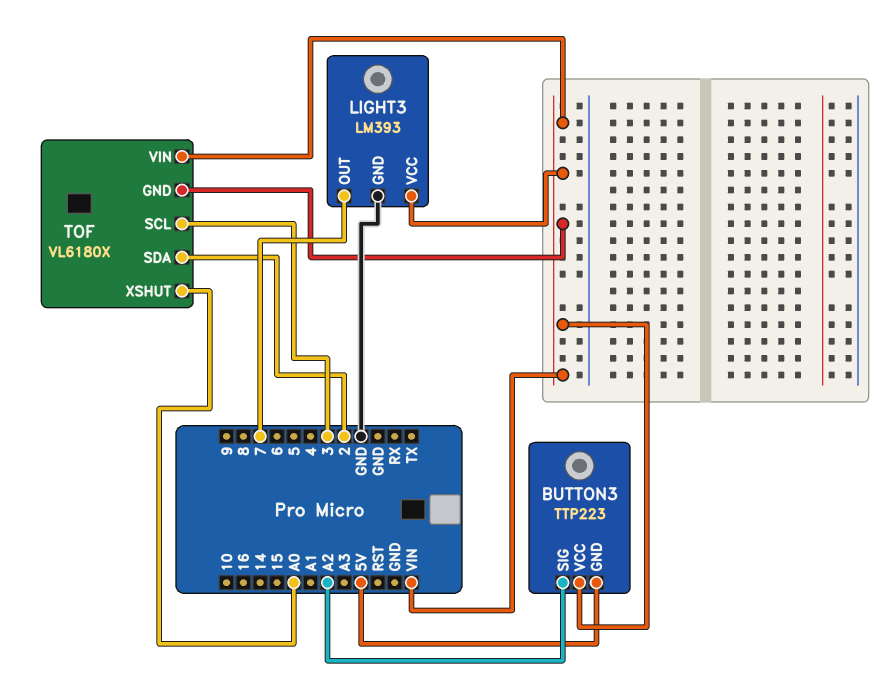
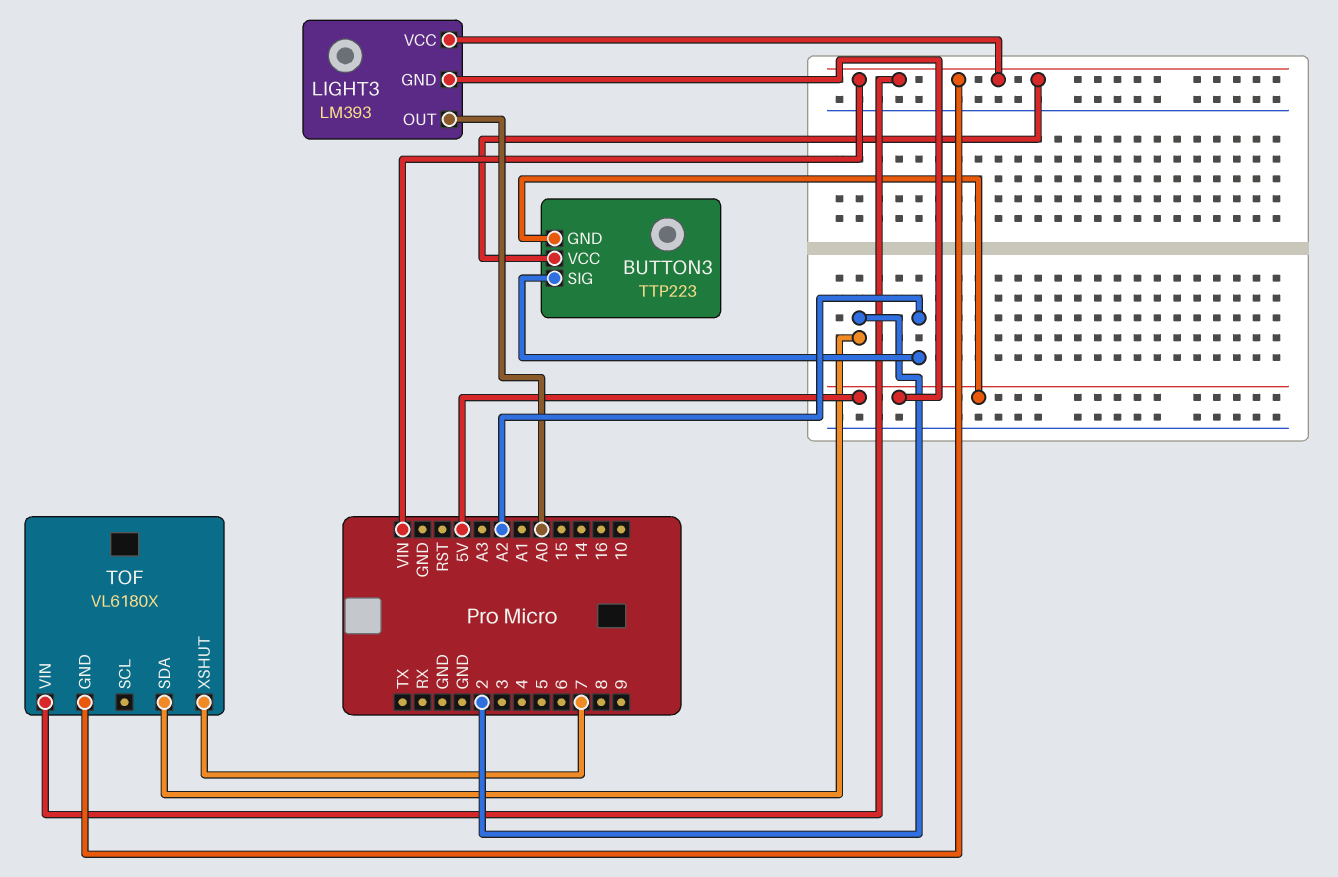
LIGHT3 pin GND: GND -> 5V
LIGHT3 pin OUT: 7 -> A0
TOF pin SCL: 3 -> none
TOF pin XSHUT: A0 -> 7

